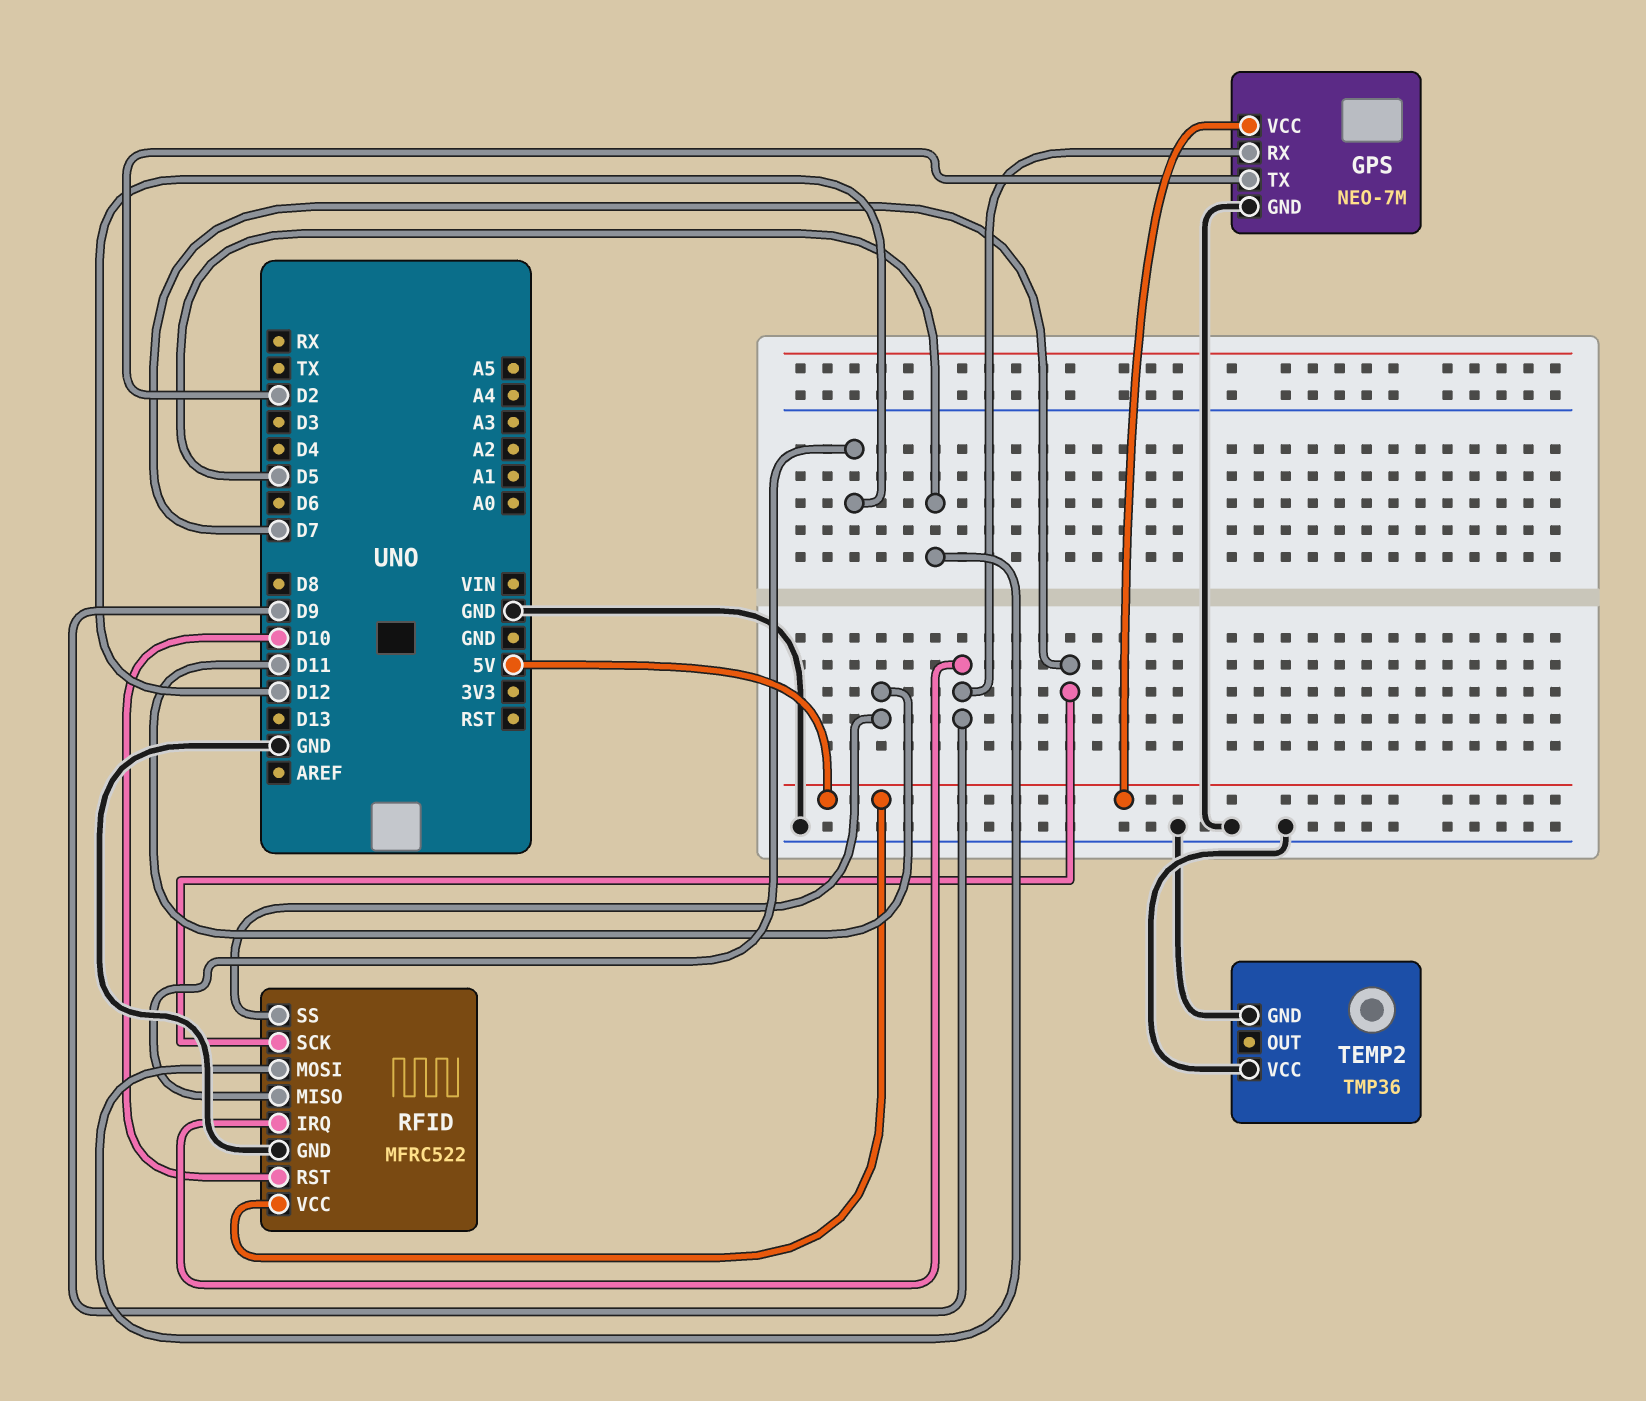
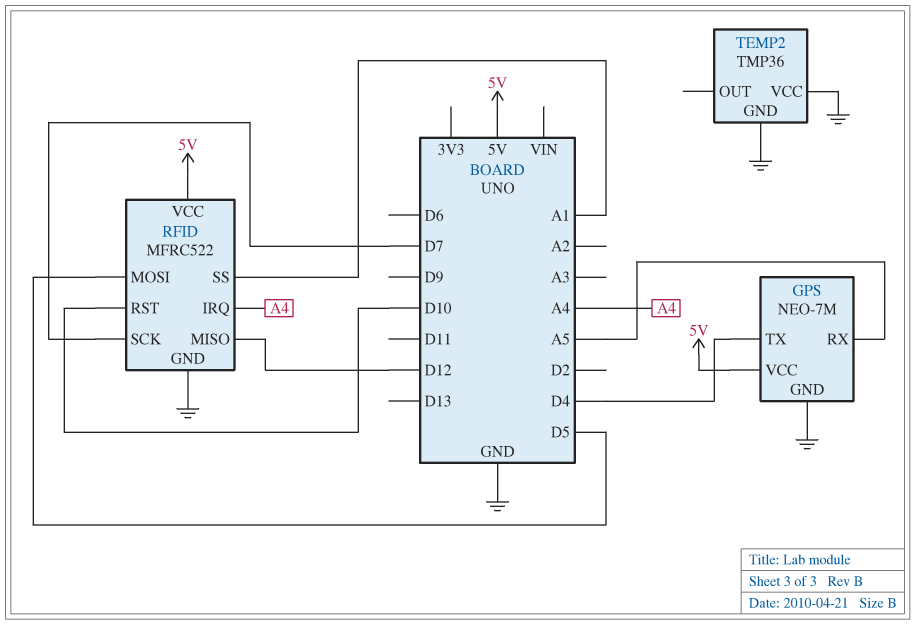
GPS pin RX: D9 -> A5
GPS pin TX: D2 -> D4
RFID pin IRQ: D9 -> A4
RFID pin SS: D11 -> A1

